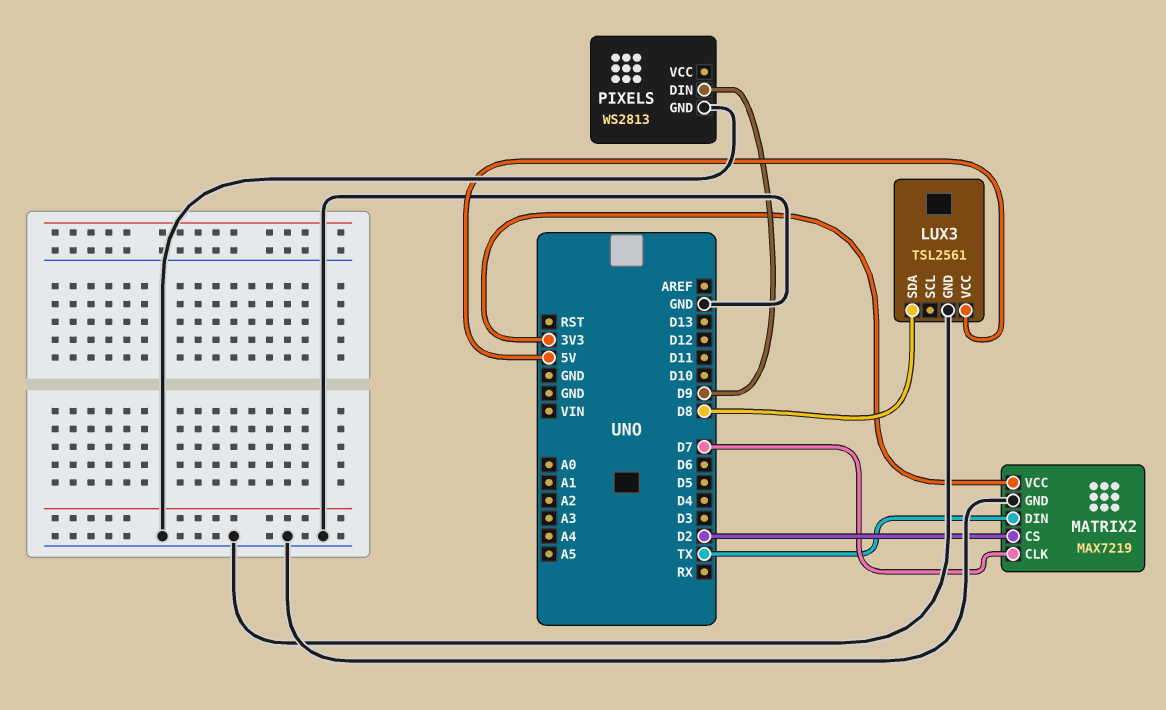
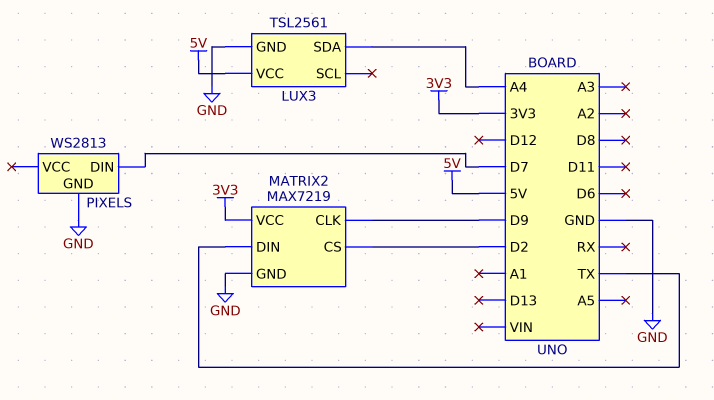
LUX3 pin SDA: D8 -> A4
MATRIX2 pin CLK: D7 -> D9
PIXELS pin DIN: D9 -> D7

